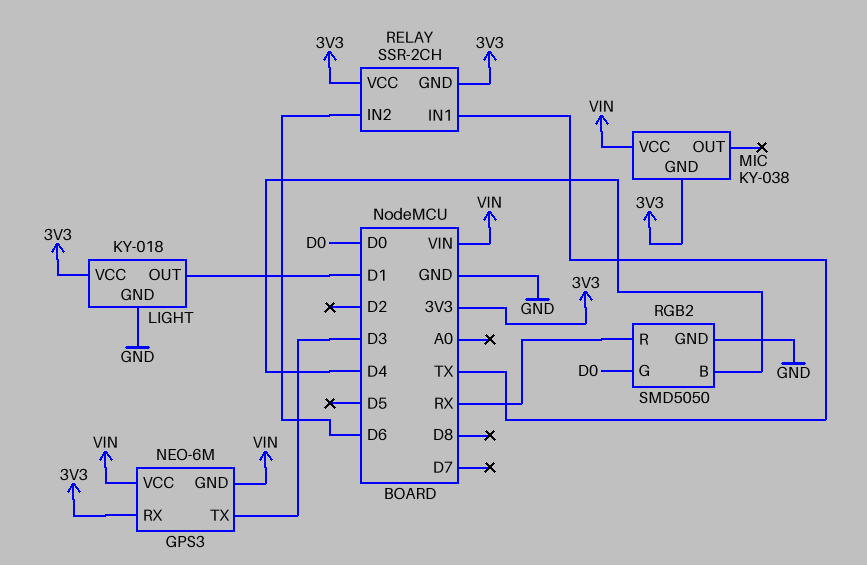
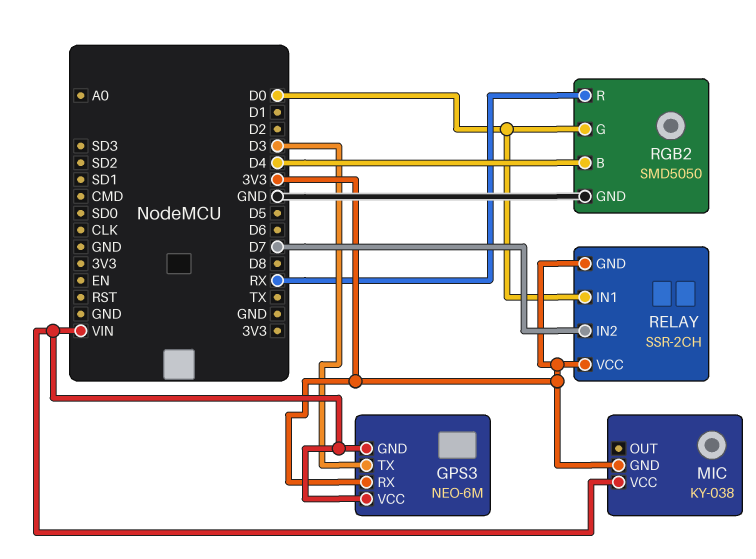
LIGHT: KY-018 -> none
LIGHT pin GND: GND -> none
LIGHT pin OUT: D1 -> none
LIGHT pin VCC: 3V3 -> none
RELAY pin IN1: TX -> D0
RELAY pin IN2: D6 -> D7

